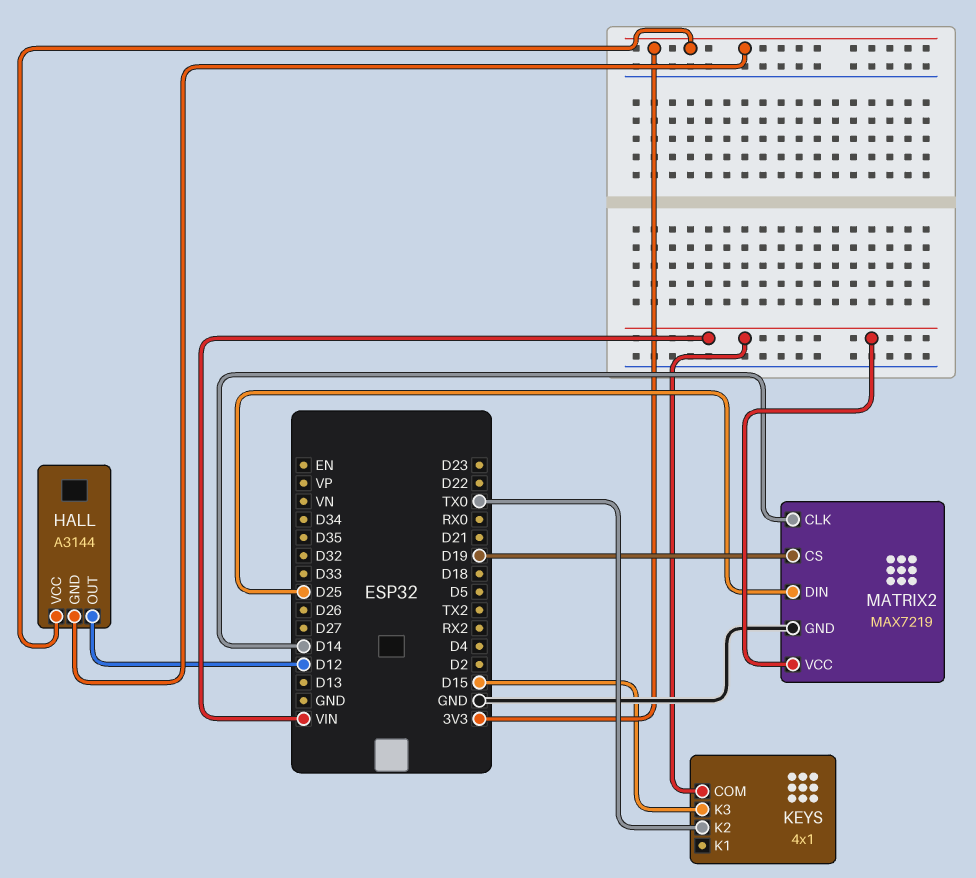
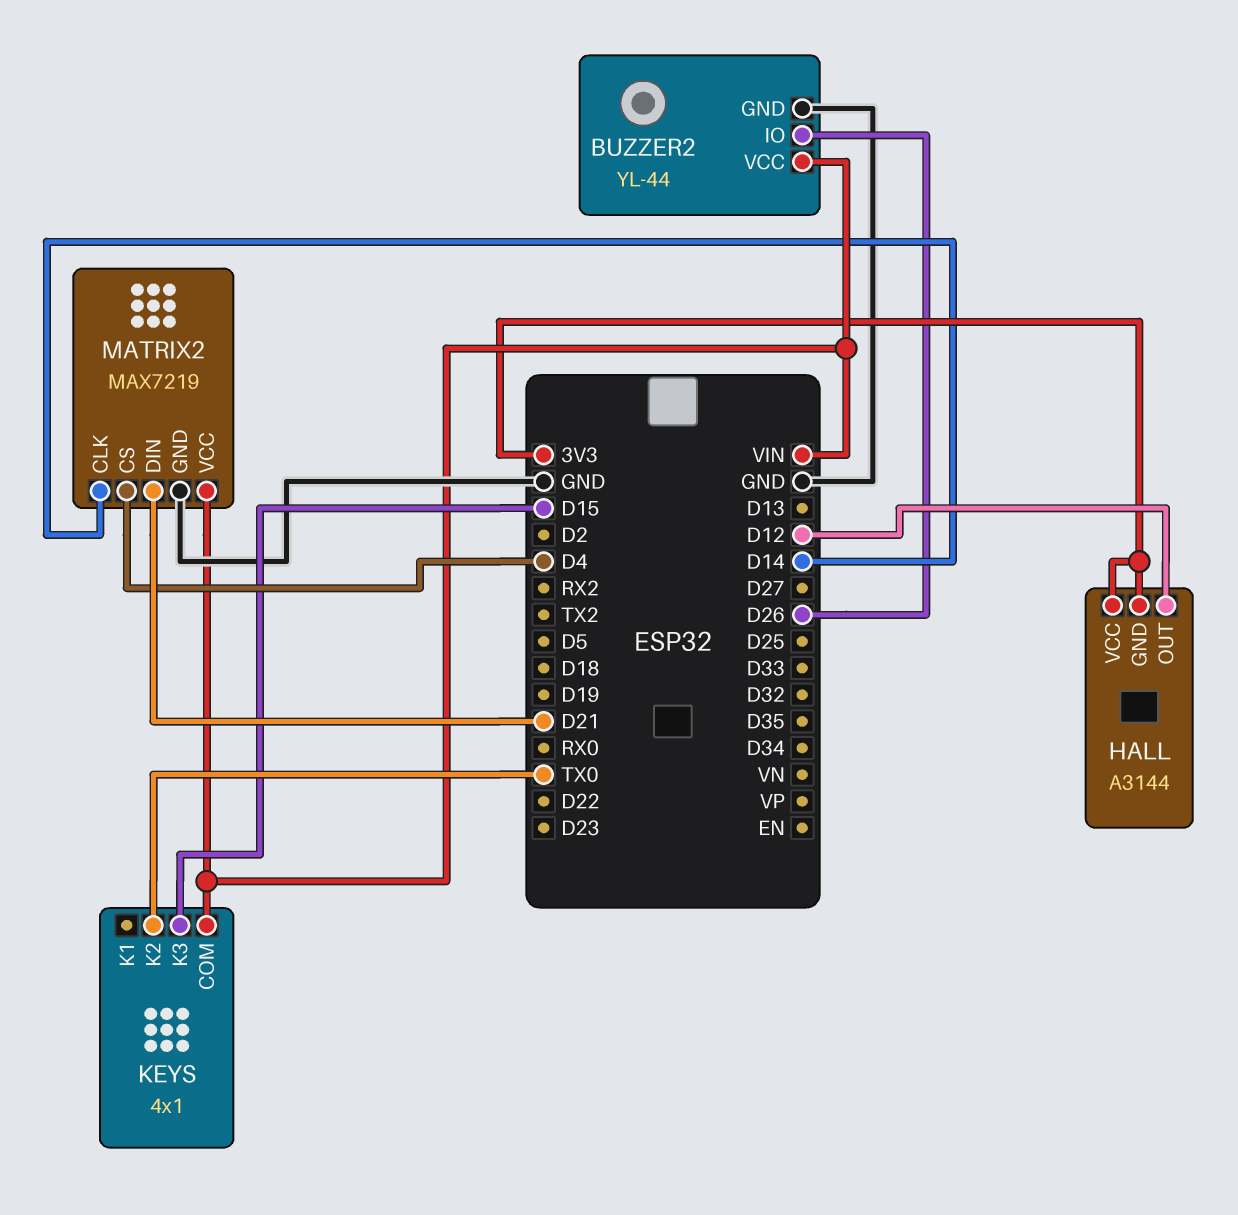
BUZZER2: none -> YL-44
BUZZER2 pin GND: none -> GND
BUZZER2 pin IO: none -> D26
BUZZER2 pin VCC: none -> VIN
MATRIX2 pin CS: D19 -> D4
MATRIX2 pin DIN: D25 -> D21

